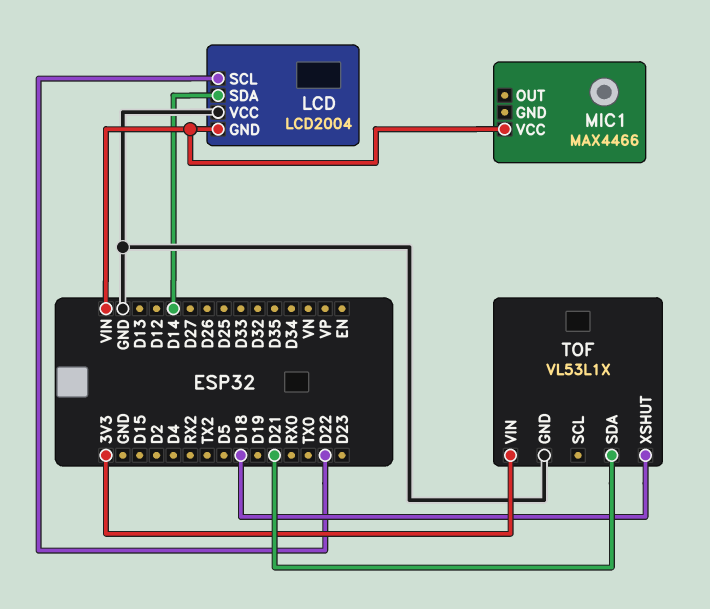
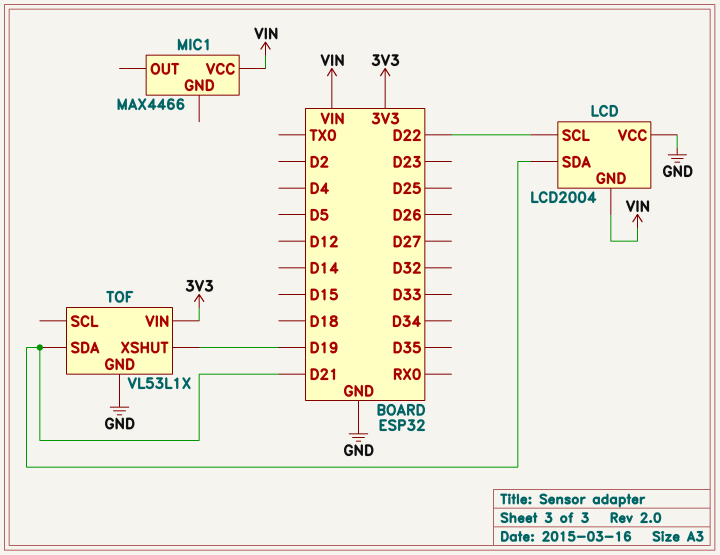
LCD pin SDA: D14 -> D21
TOF pin XSHUT: D18 -> D19

